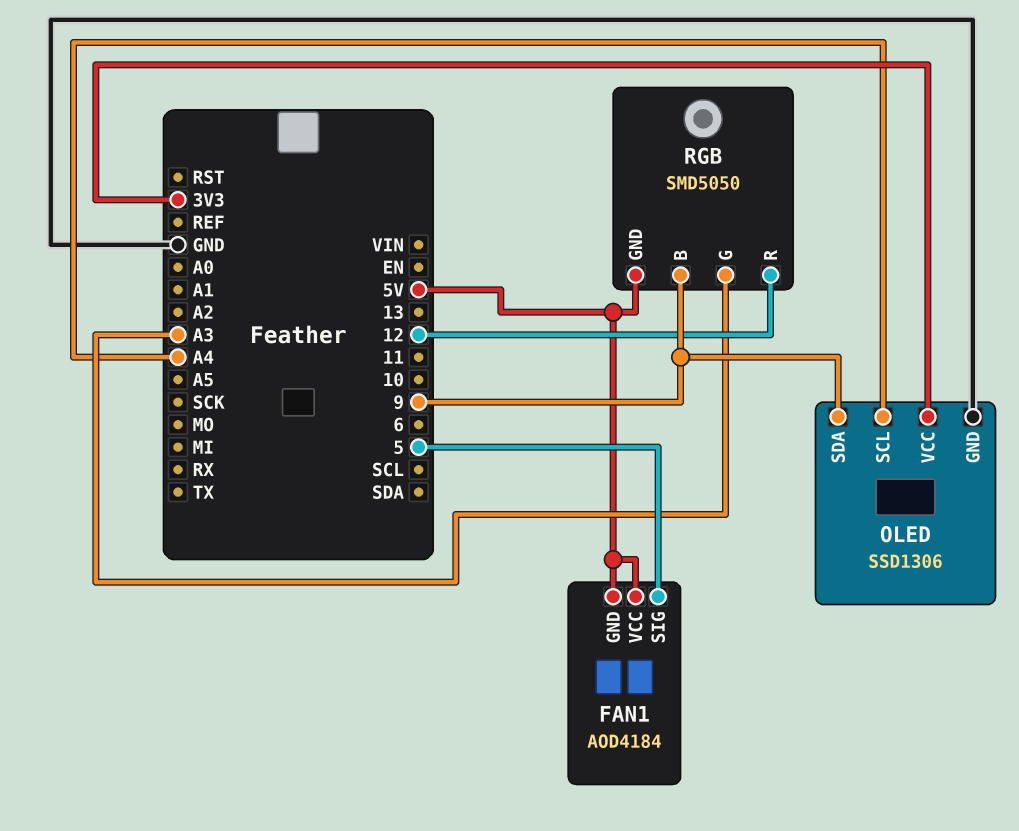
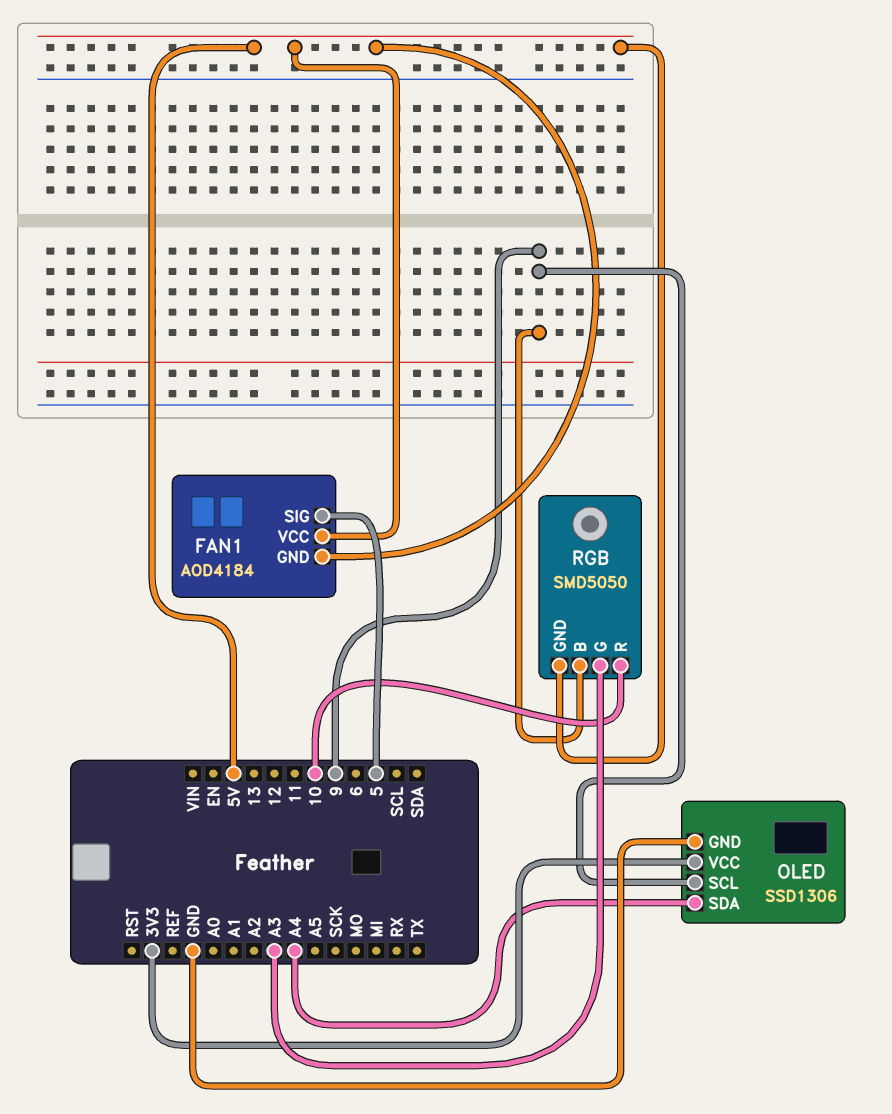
OLED pin SCL: A4 -> 9
OLED pin SDA: 9 -> A4
RGB pin R: 12 -> 10

